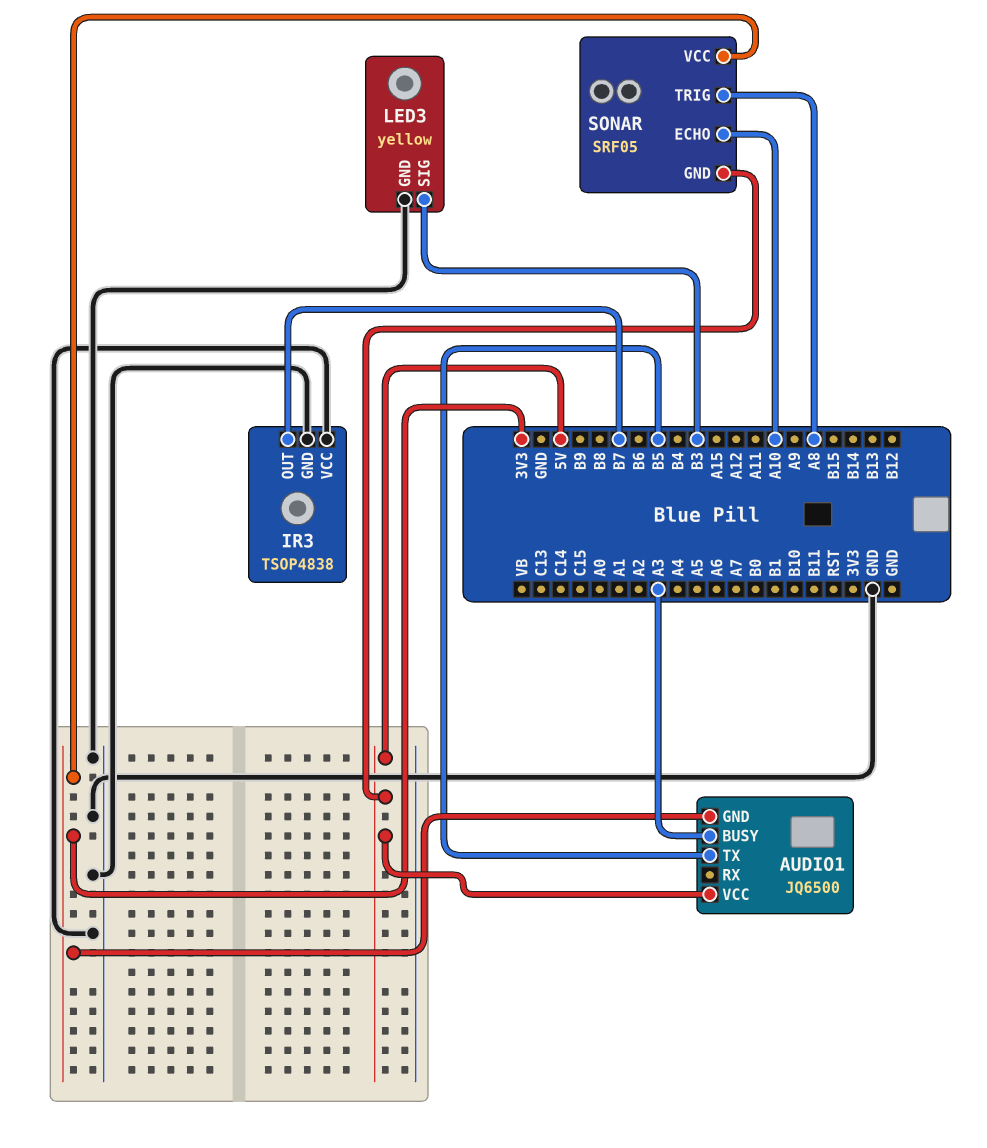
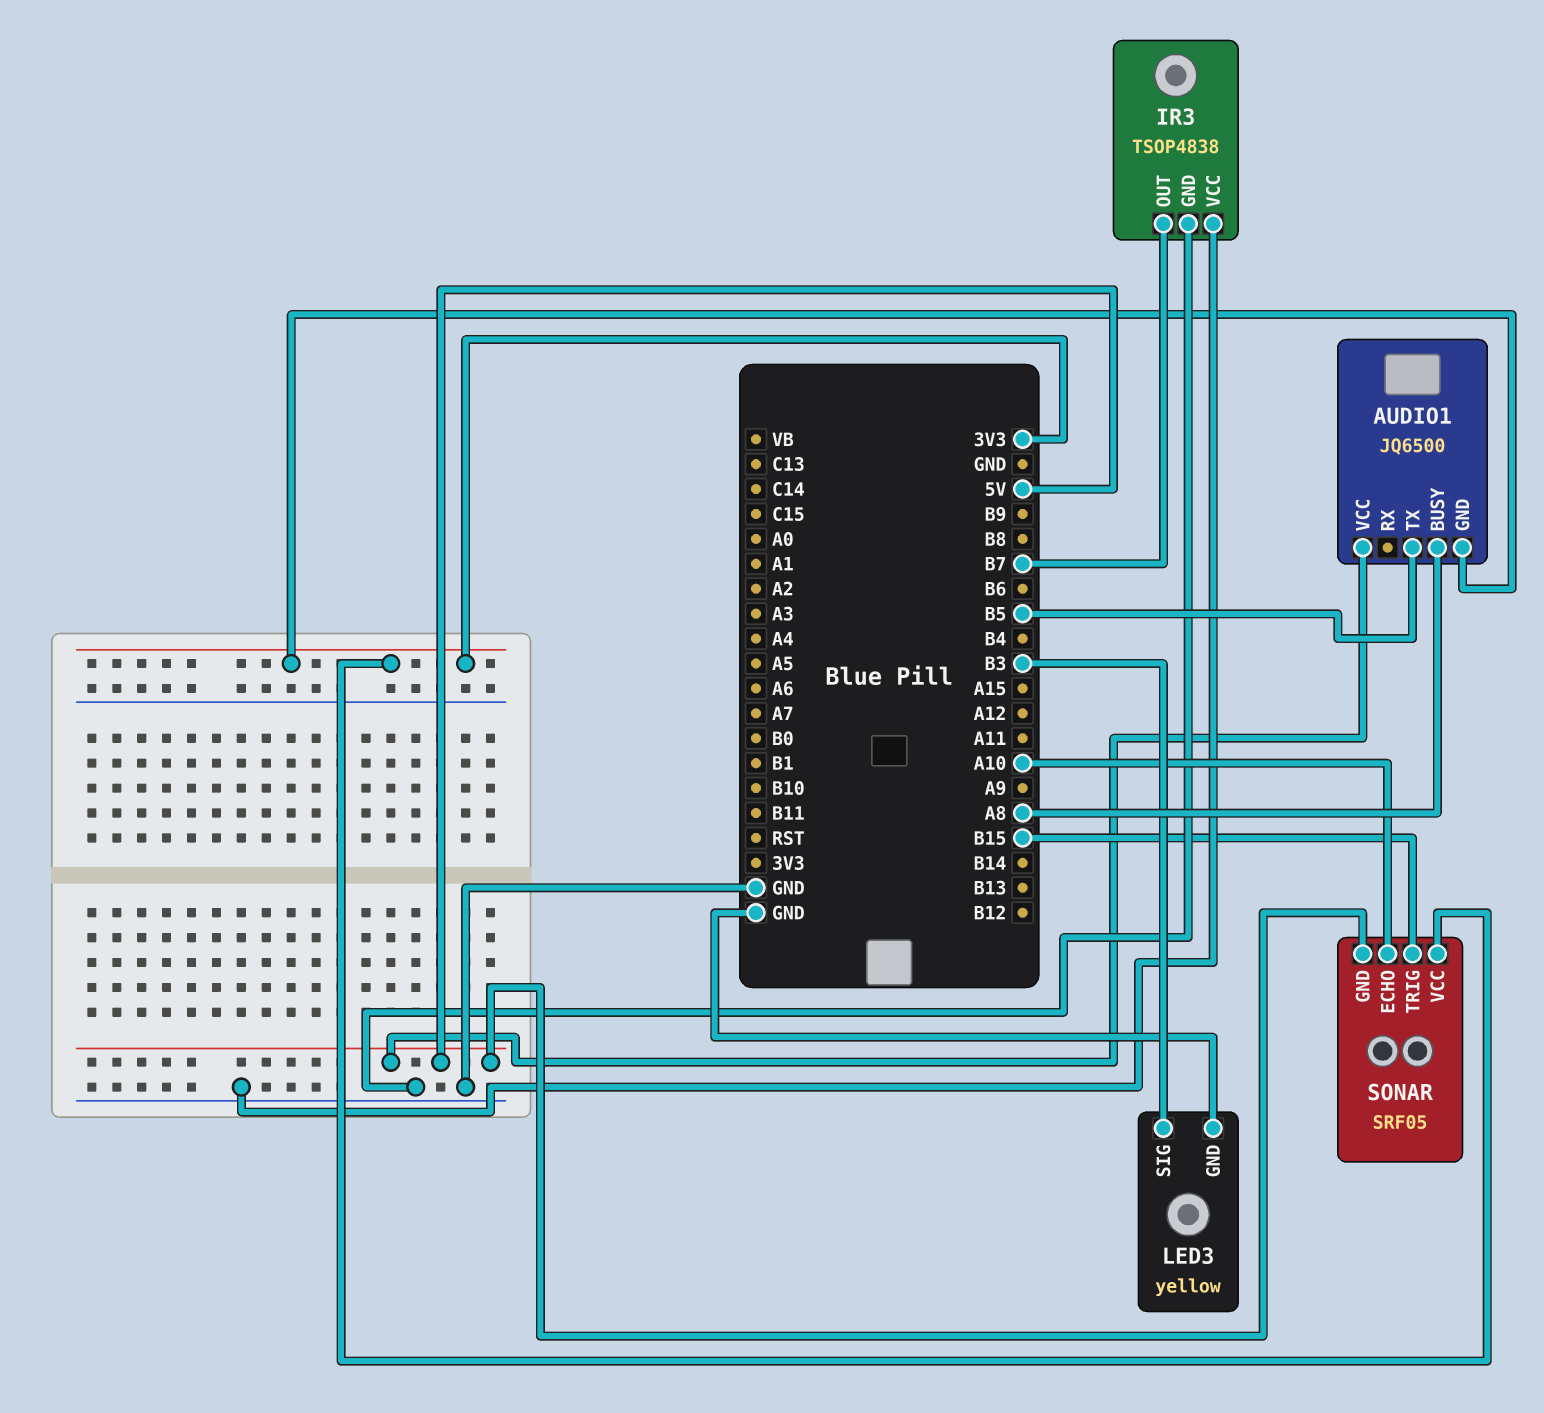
AUDIO1 pin BUSY: A3 -> A8
SONAR pin TRIG: A8 -> B15

